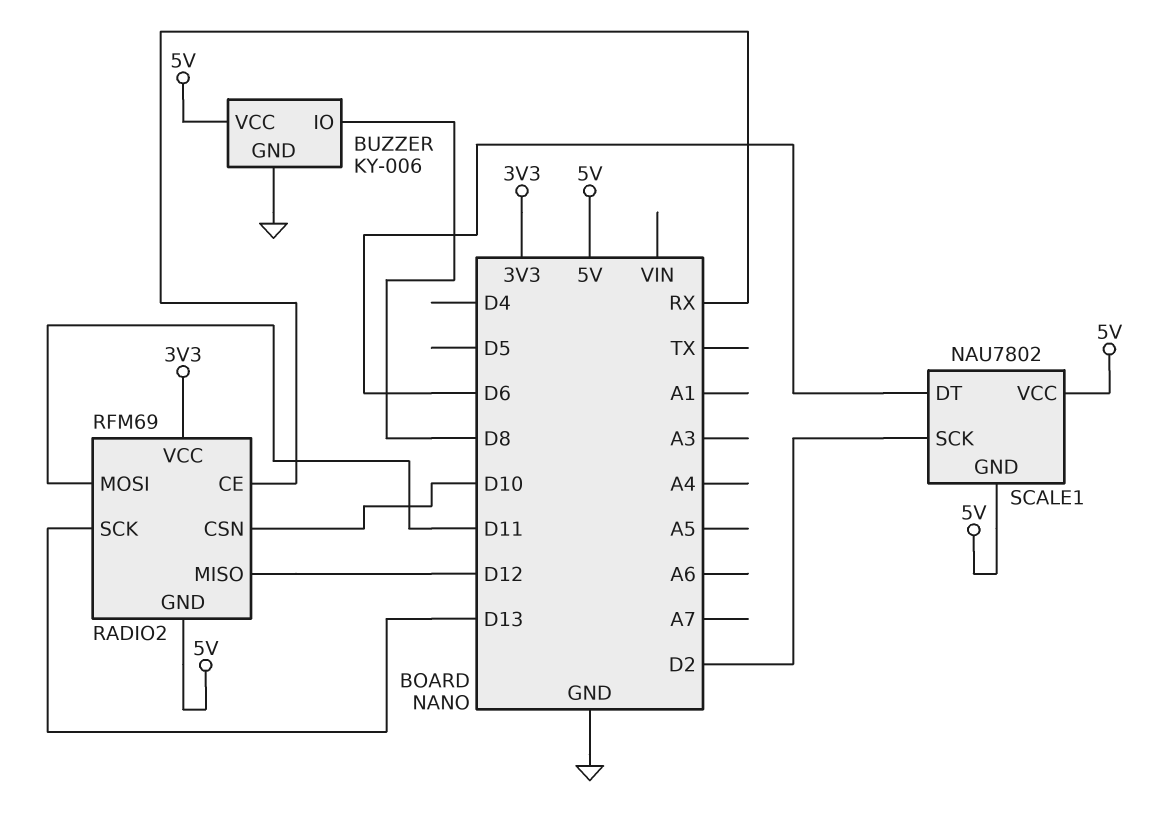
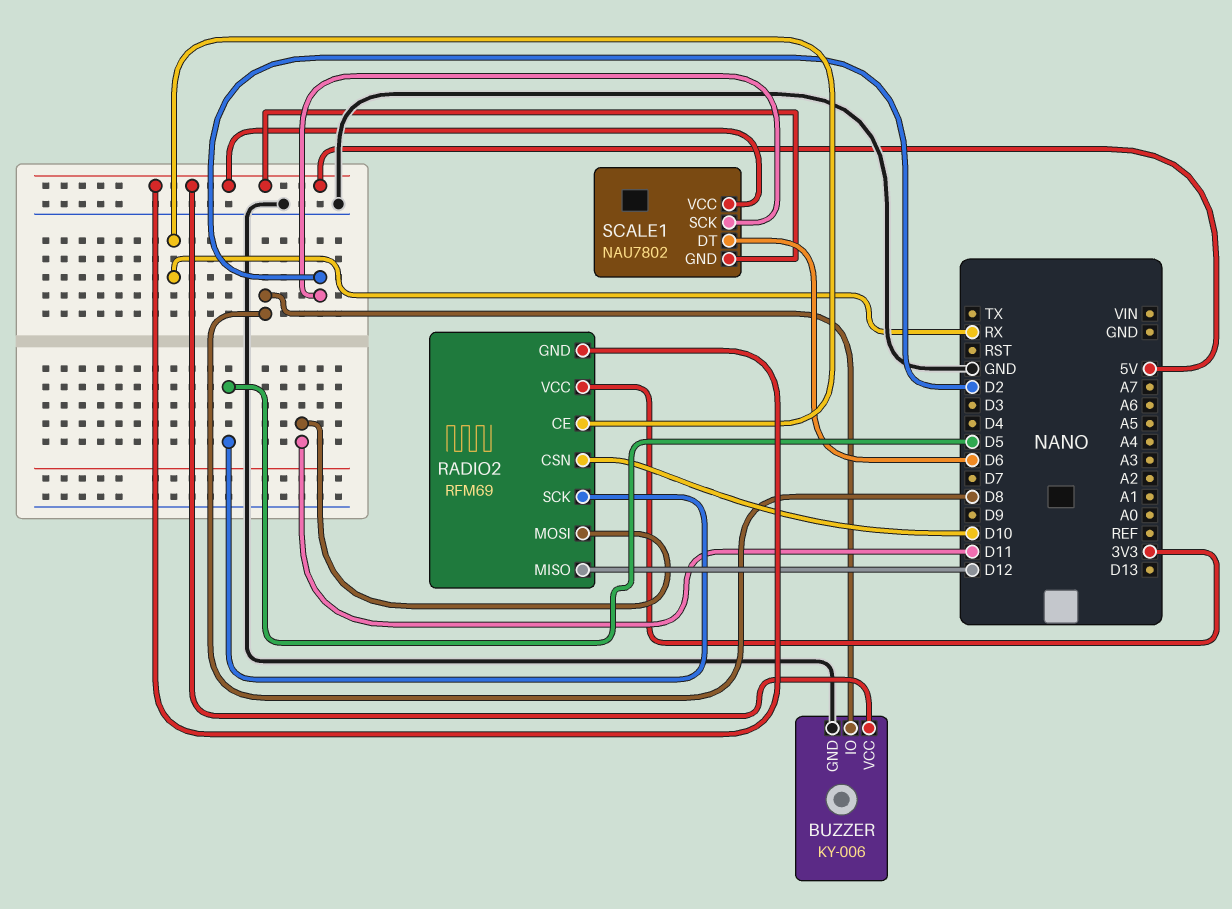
RADIO2 pin SCK: D13 -> D5

